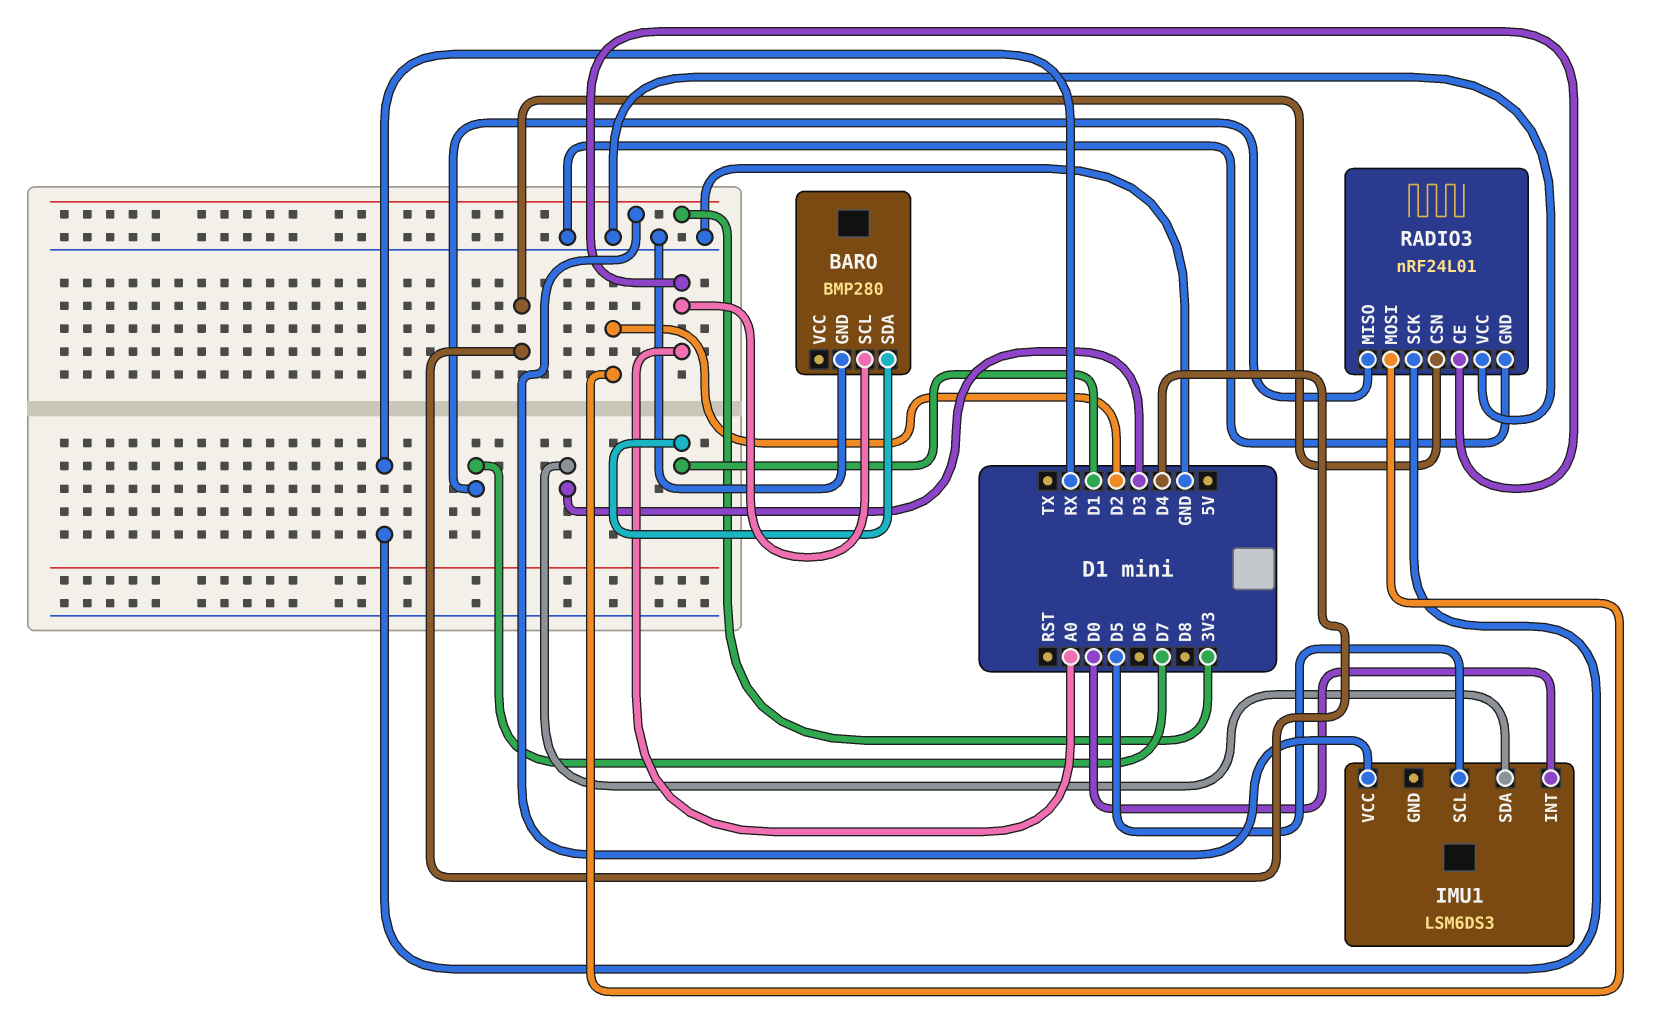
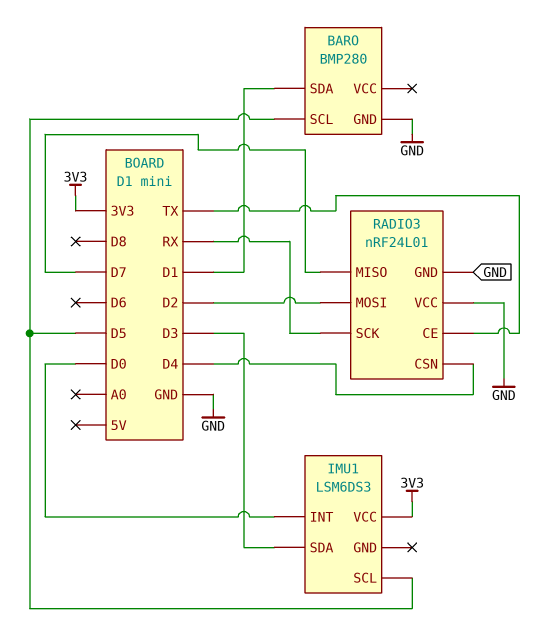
BARO pin SCL: A0 -> D5
RADIO3 pin CE: A0 -> TX

